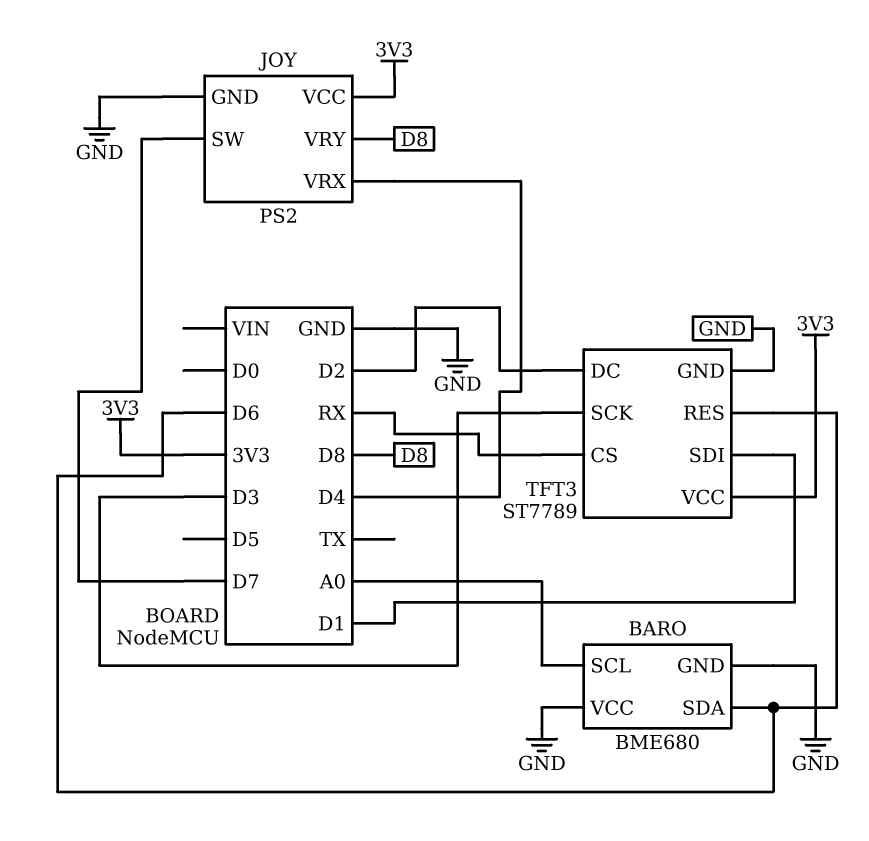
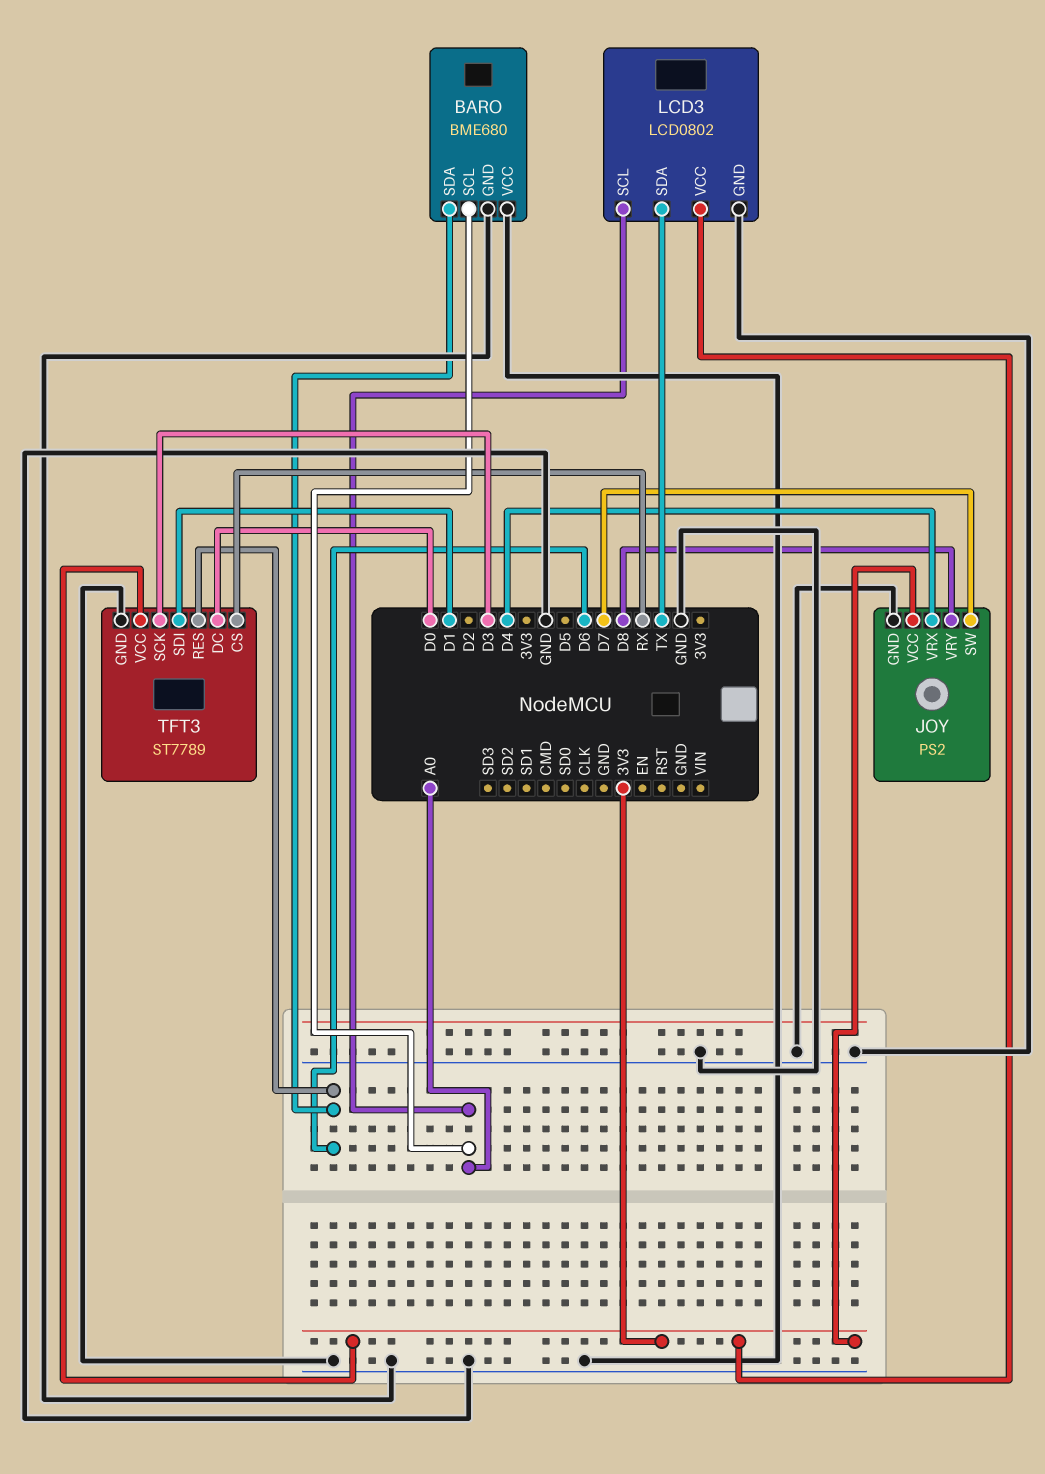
LCD3: none -> LCD0802
LCD3 pin GND: none -> GND
LCD3 pin SCL: none -> A0
LCD3 pin SDA: none -> TX
LCD3 pin VCC: none -> 3V3
TFT3 pin DC: D2 -> D0

